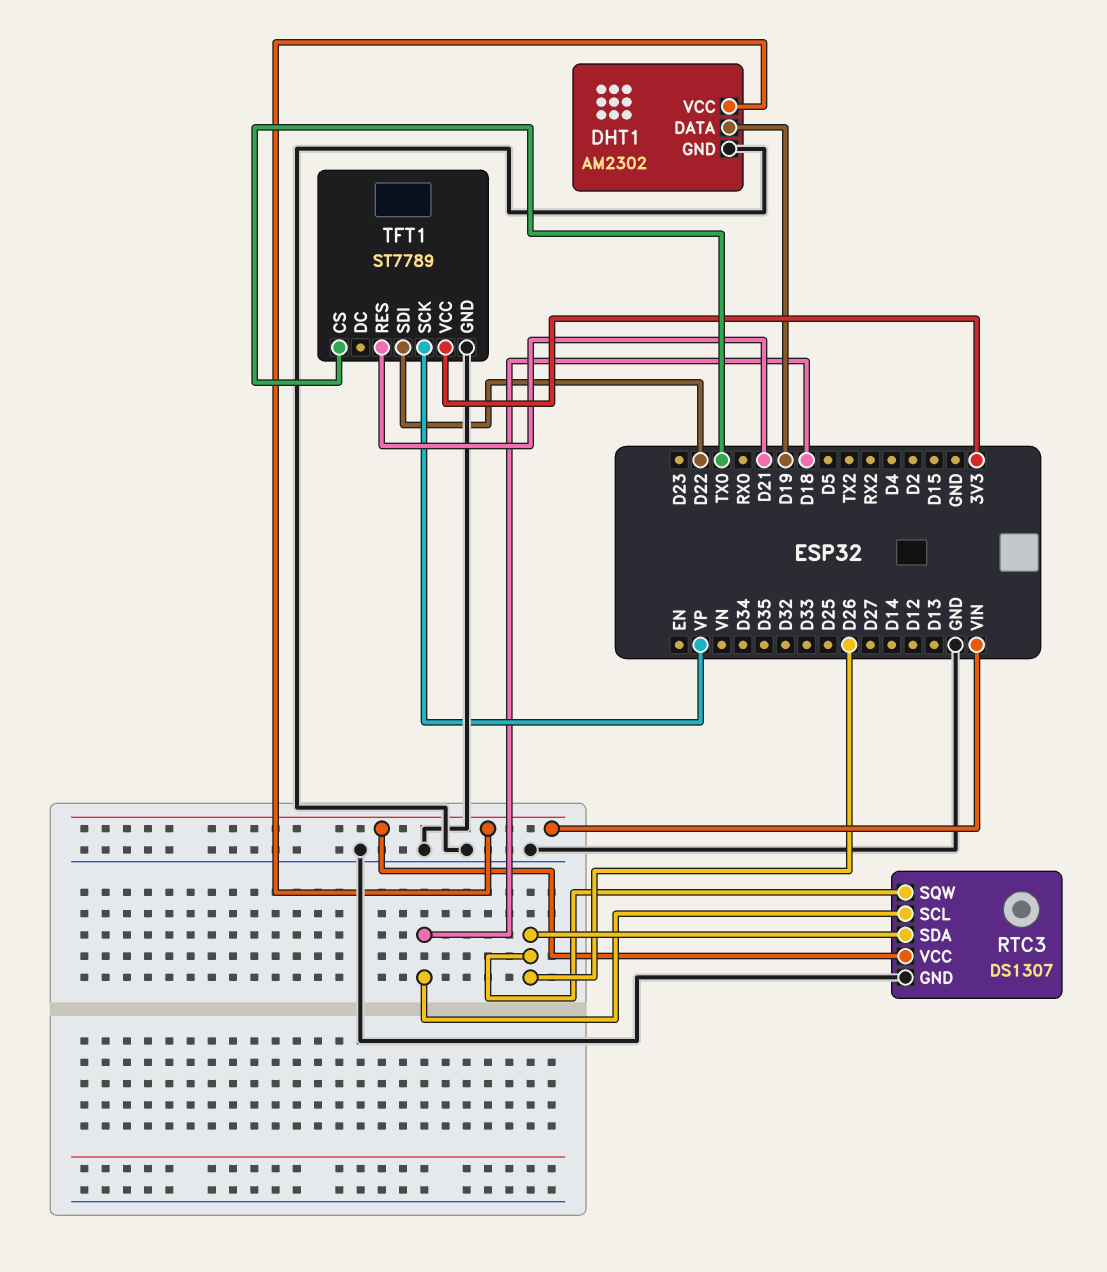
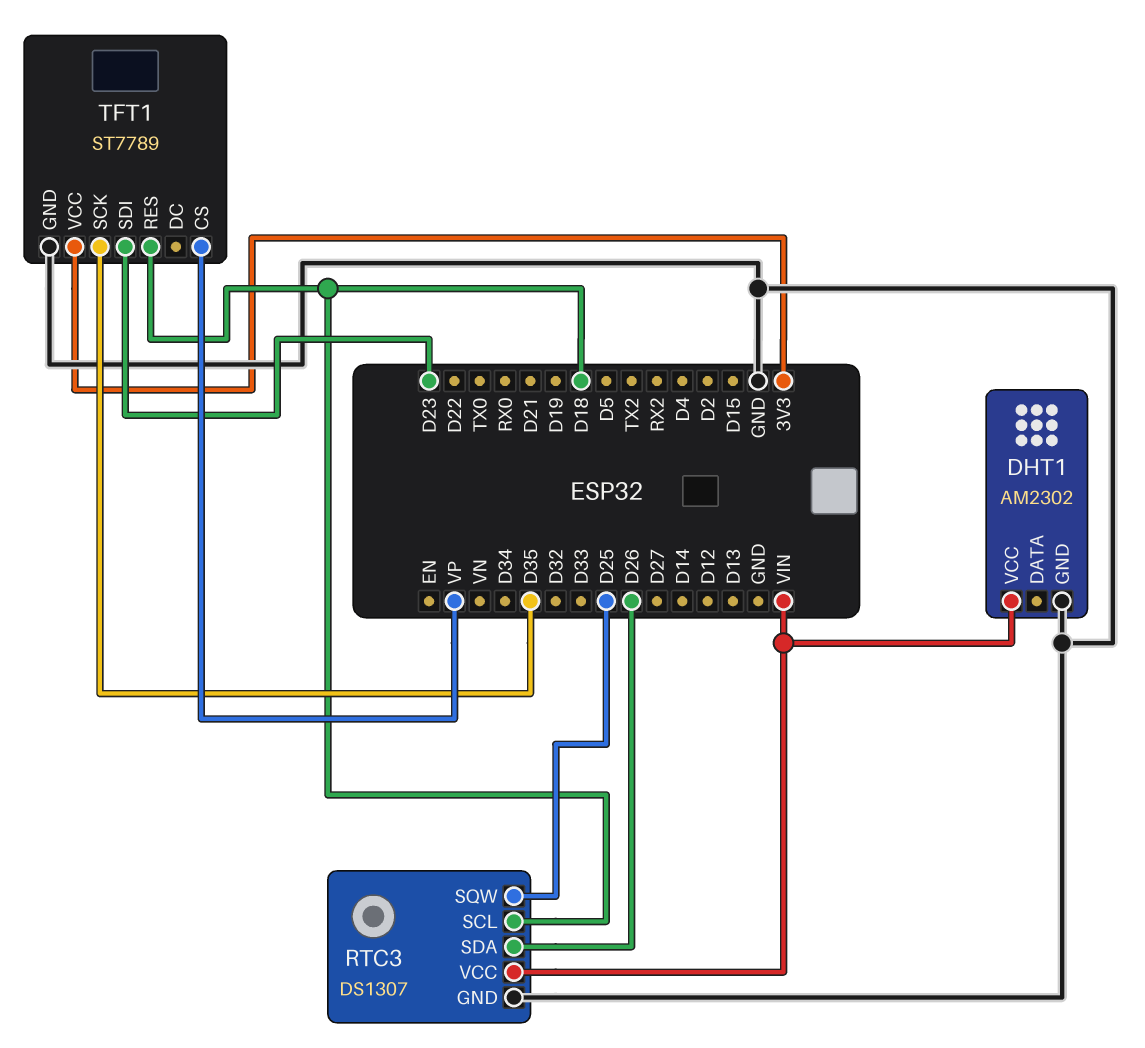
DHT1 pin DATA: D19 -> none
RTC3 pin SQW: D26 -> D25
TFT1 pin CS: TX0 -> VP
TFT1 pin RES: D21 -> D18
TFT1 pin SCK: VP -> D35
TFT1 pin SDI: D22 -> D23

